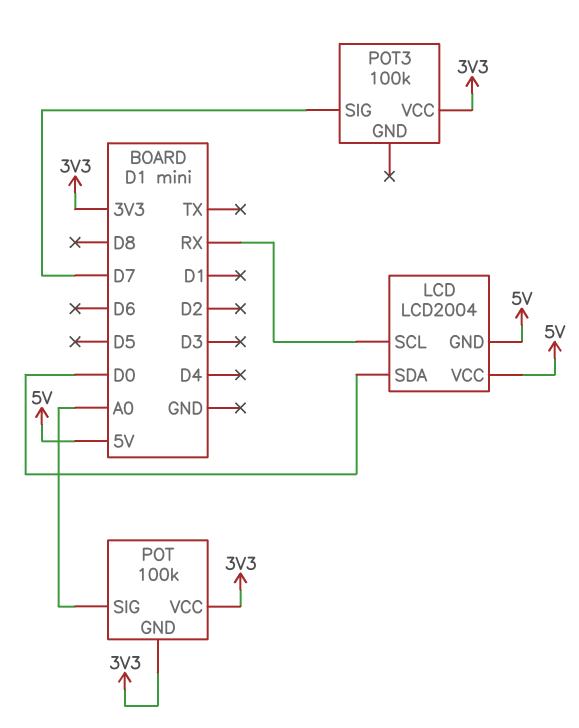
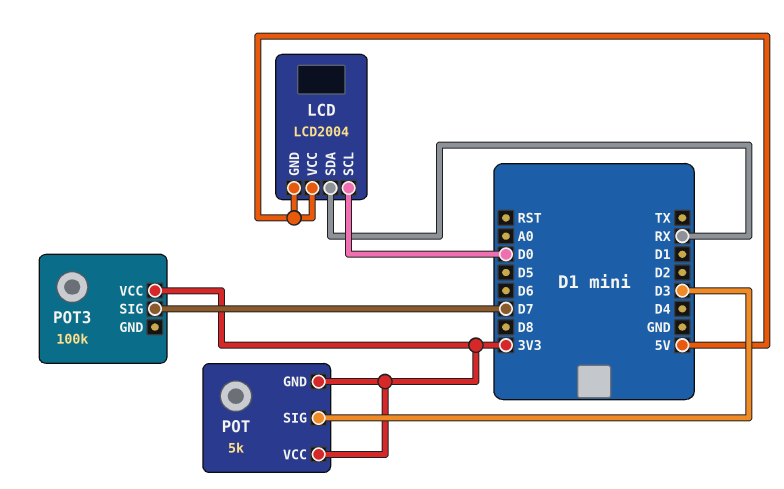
LCD pin SCL: RX -> D0
LCD pin SDA: D0 -> RX
POT: 100k -> 5k
POT pin SIG: A0 -> D3

